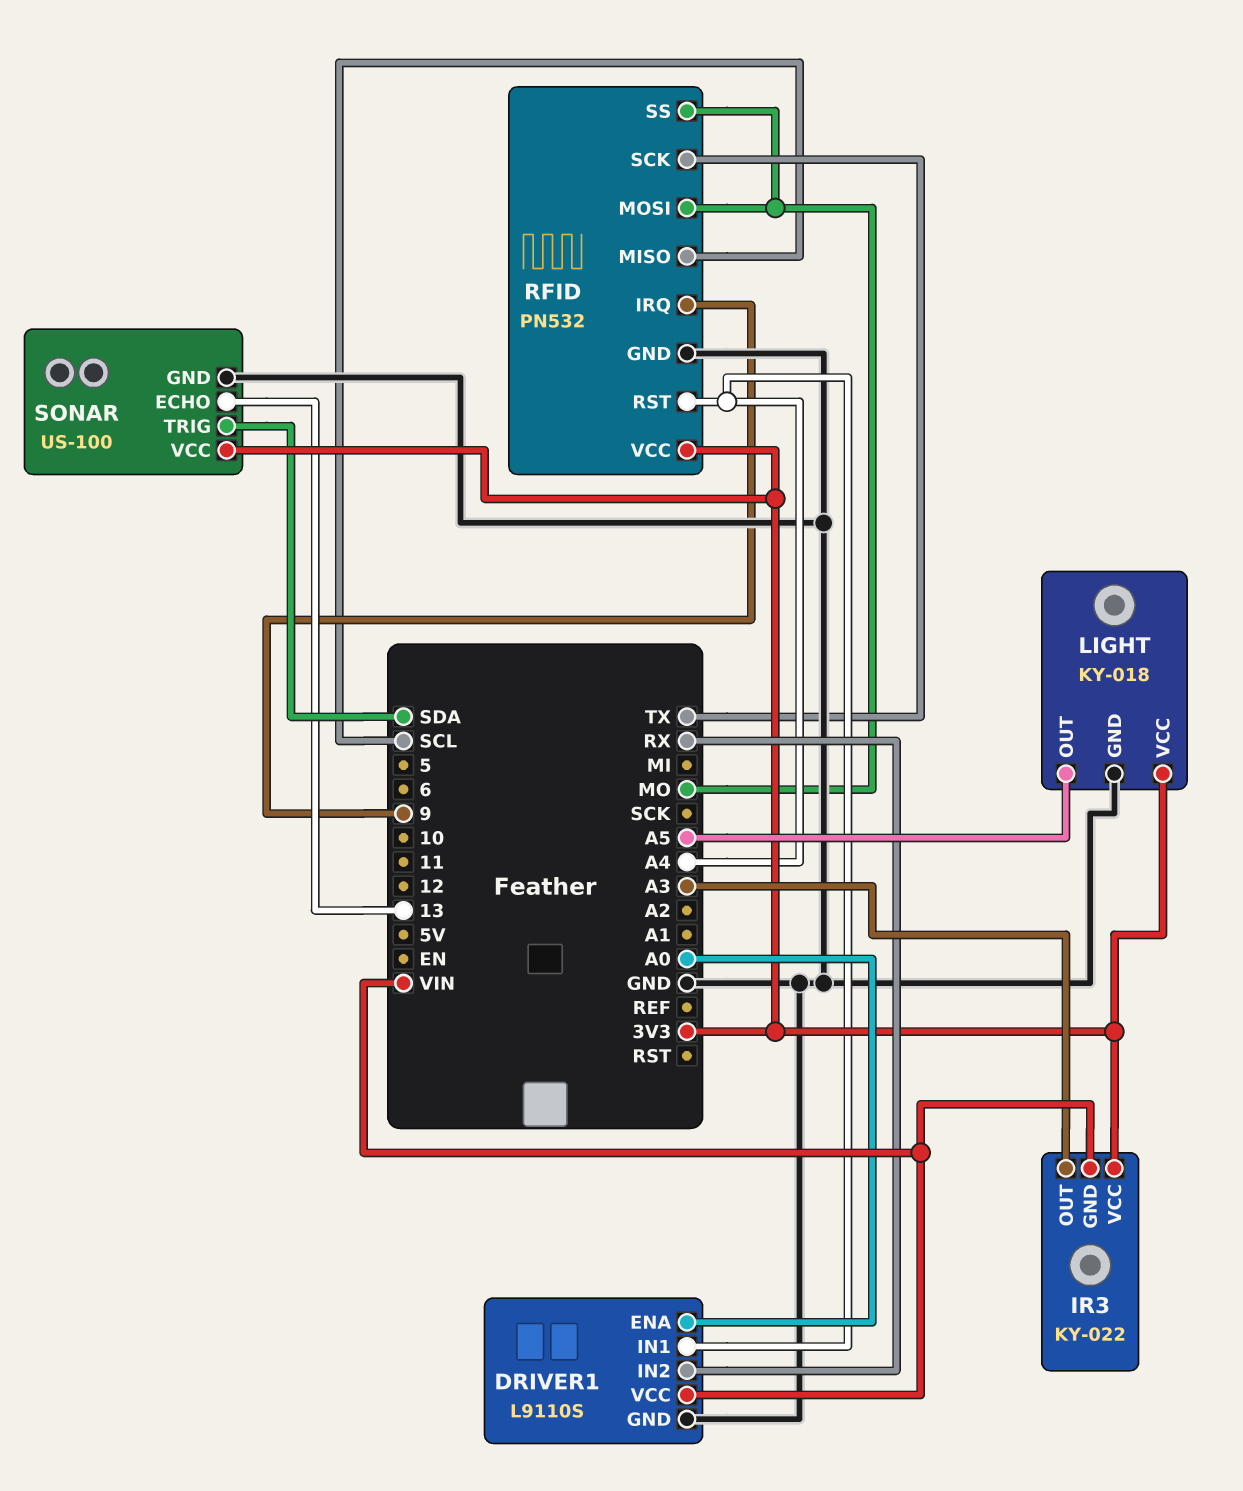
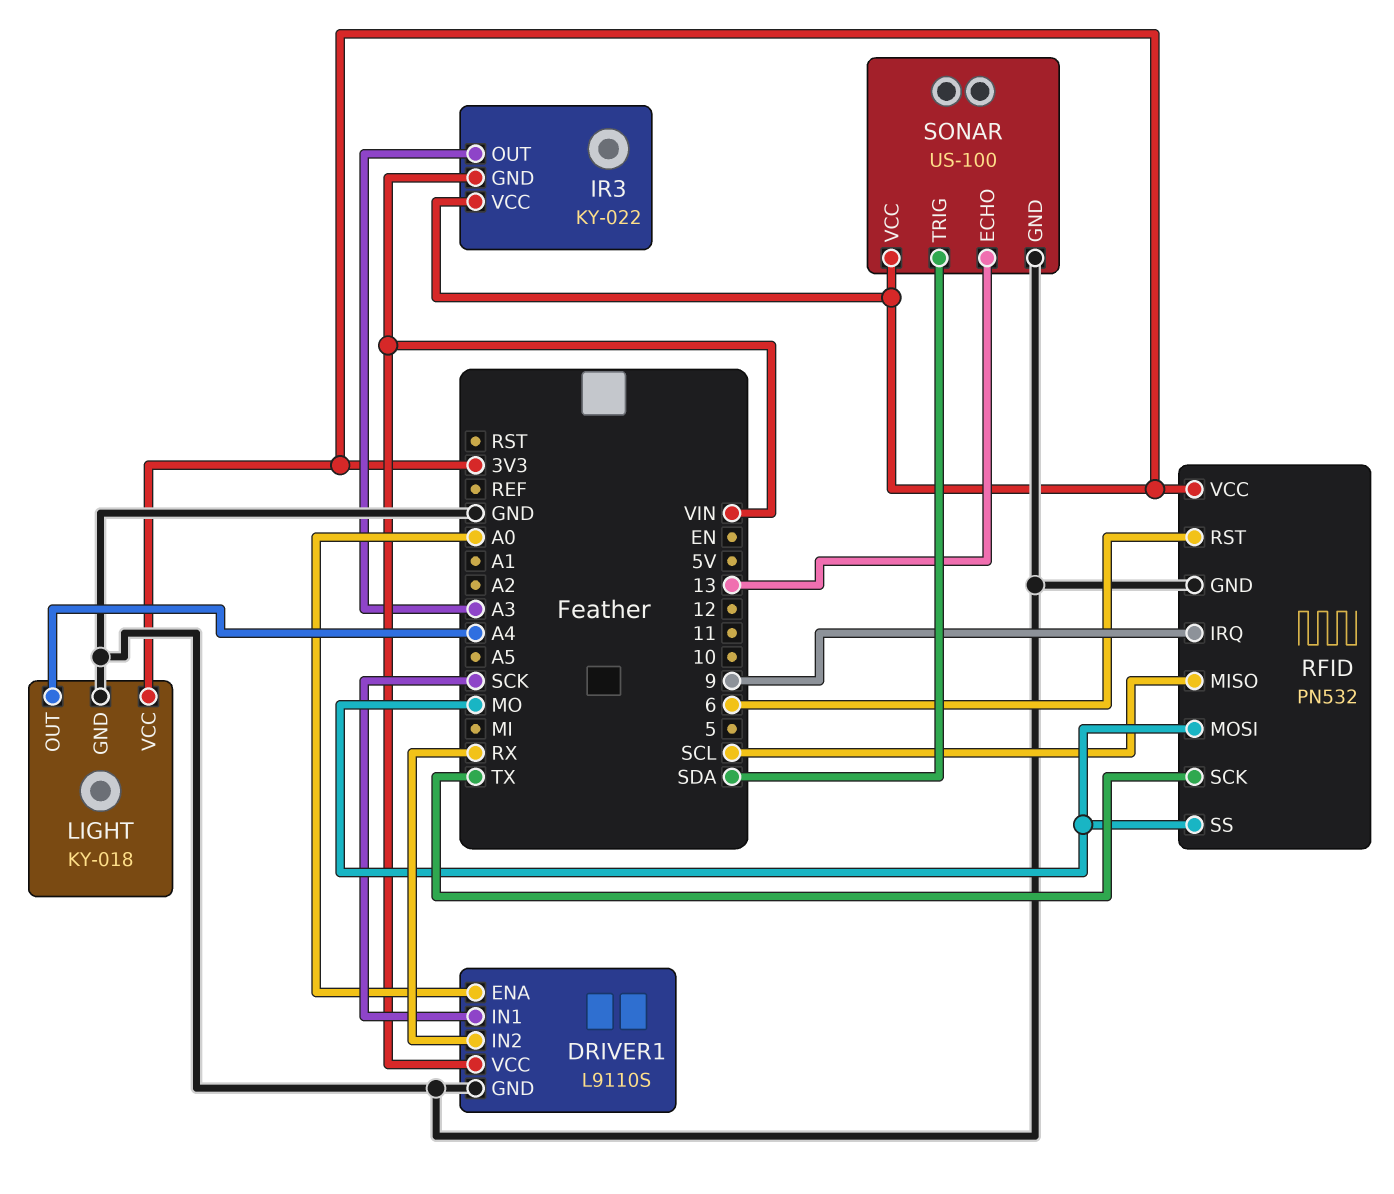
DRIVER1 pin IN1: A4 -> SCK
LIGHT pin OUT: A5 -> A4
RFID pin RST: A4 -> 6

